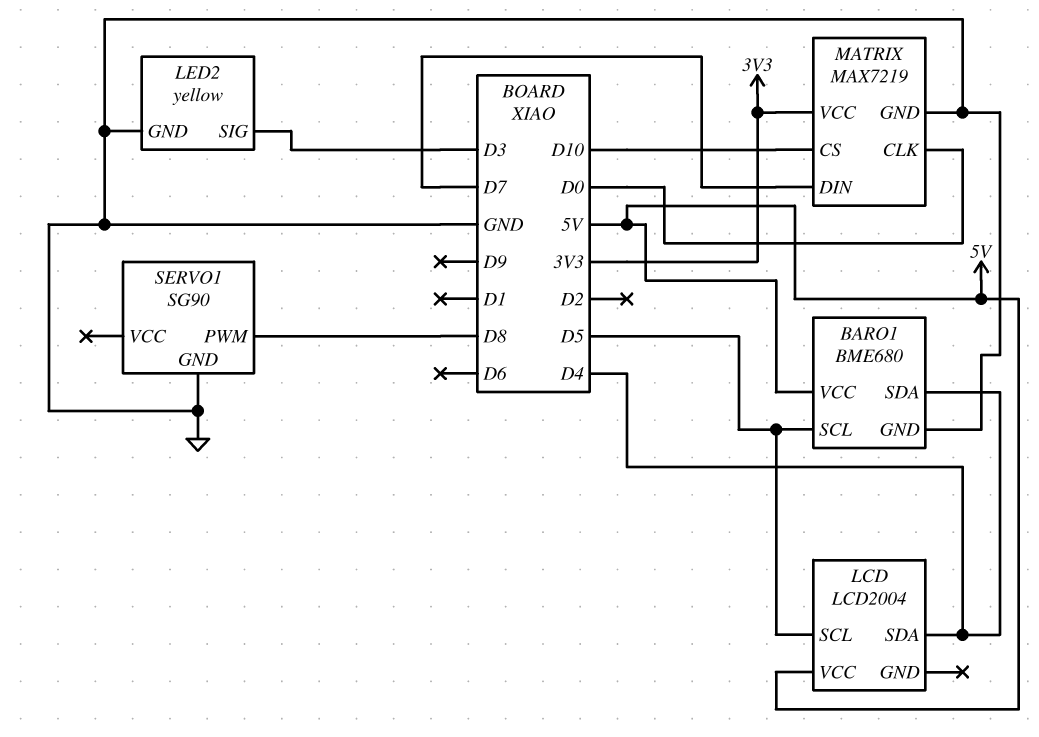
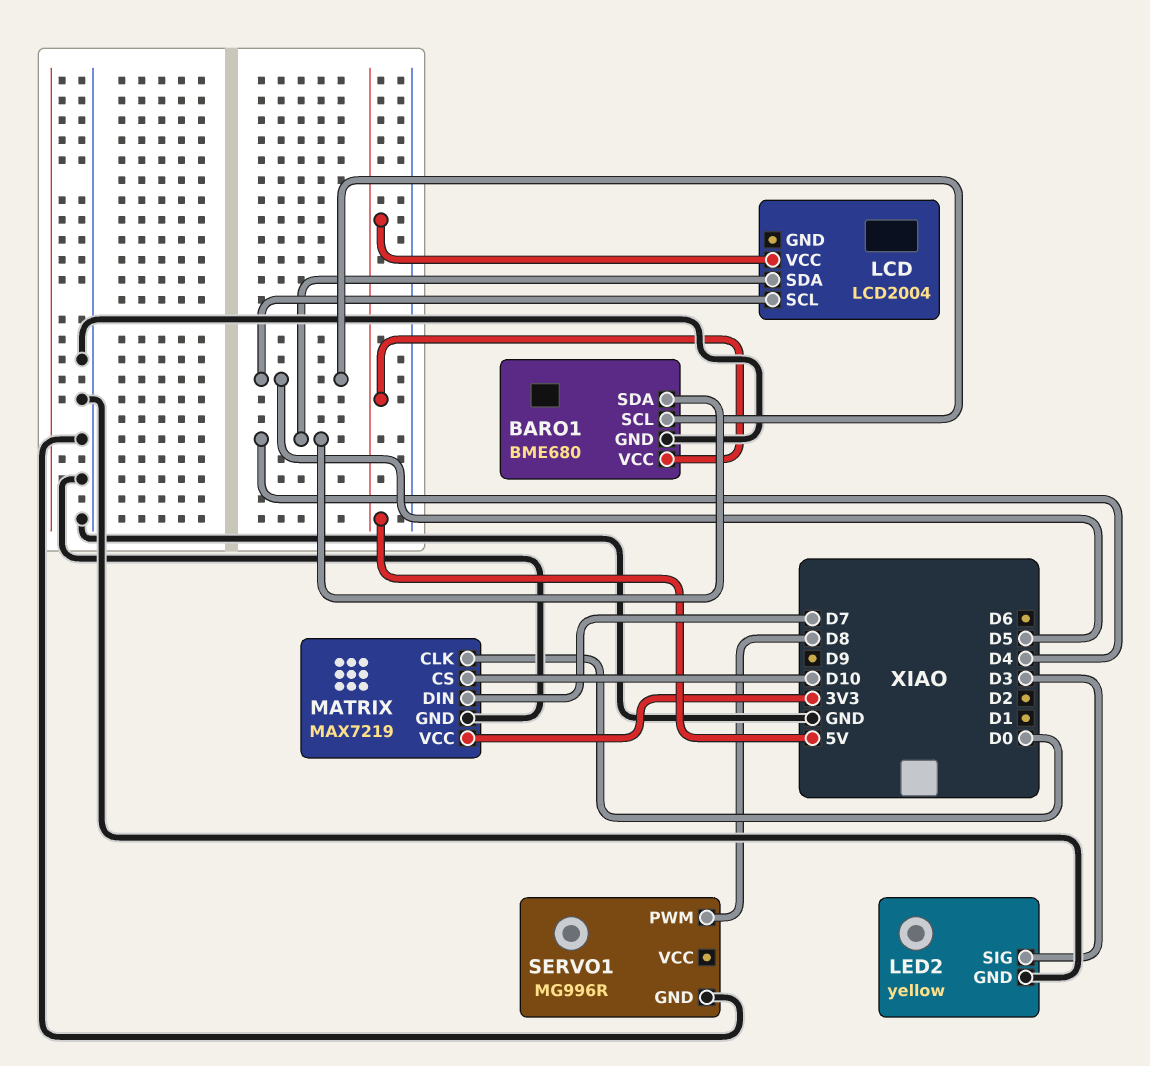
SERVO1: SG90 -> MG996R

